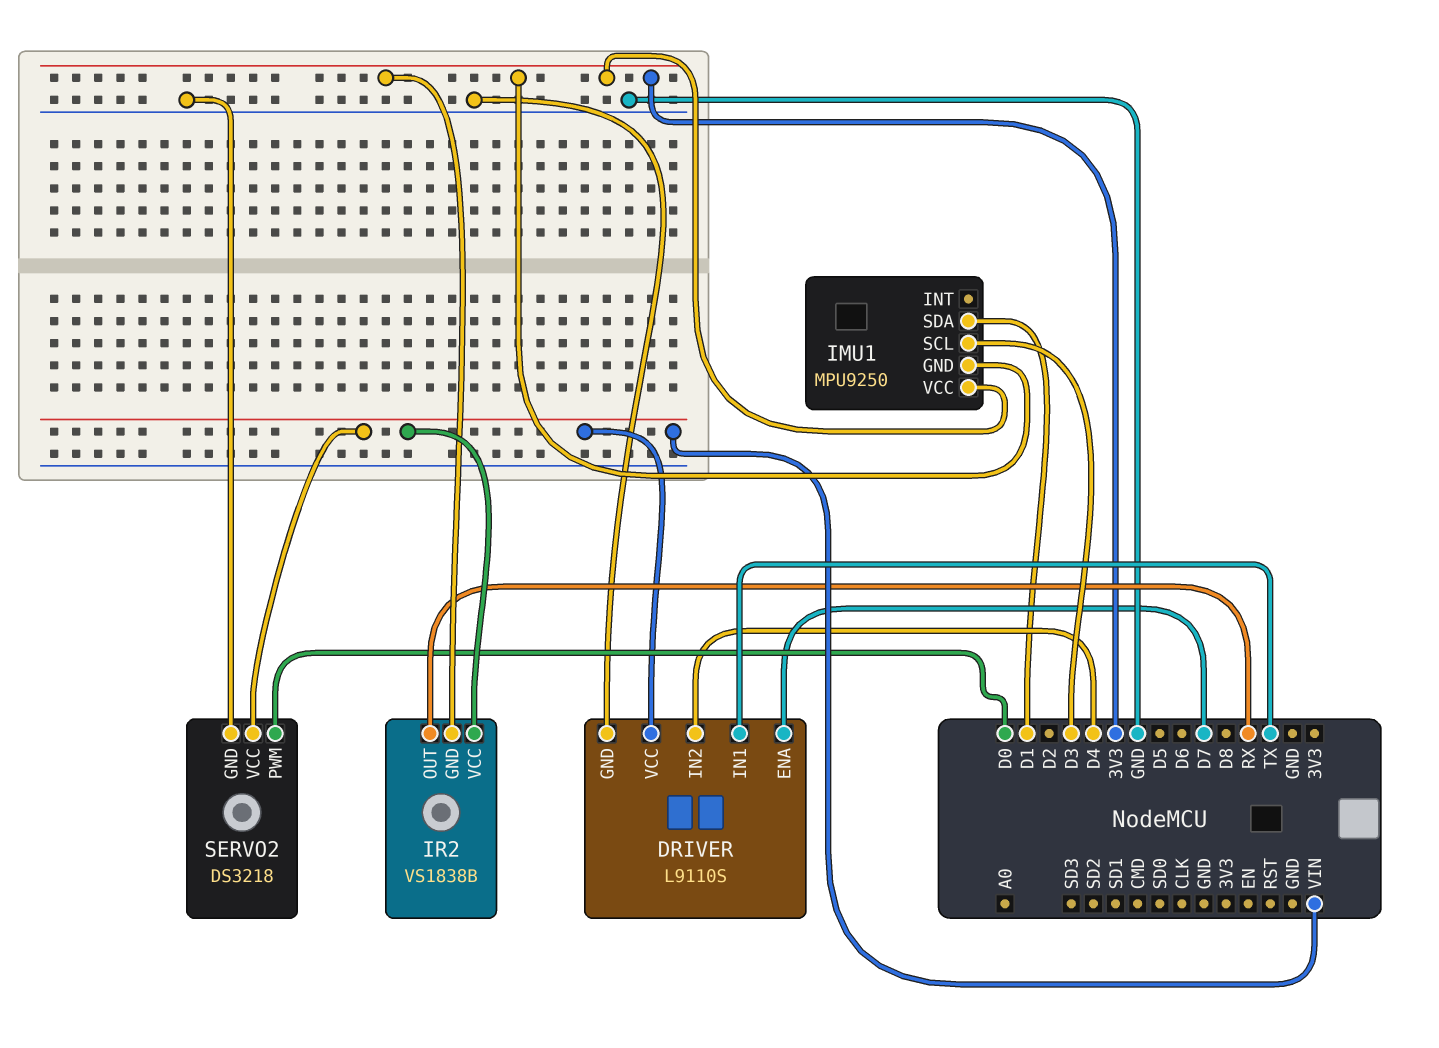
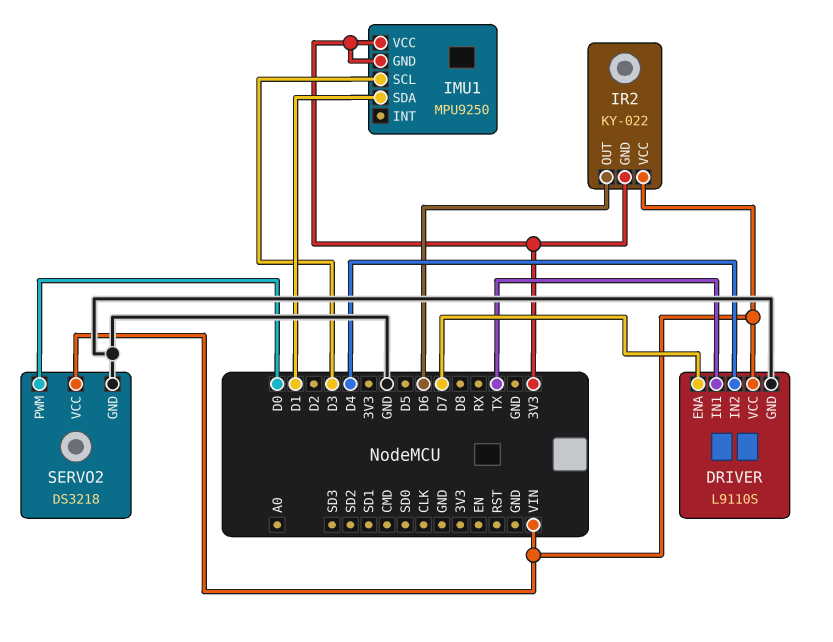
IR2: VS1838B -> KY-022
IR2 pin OUT: RX -> D6

